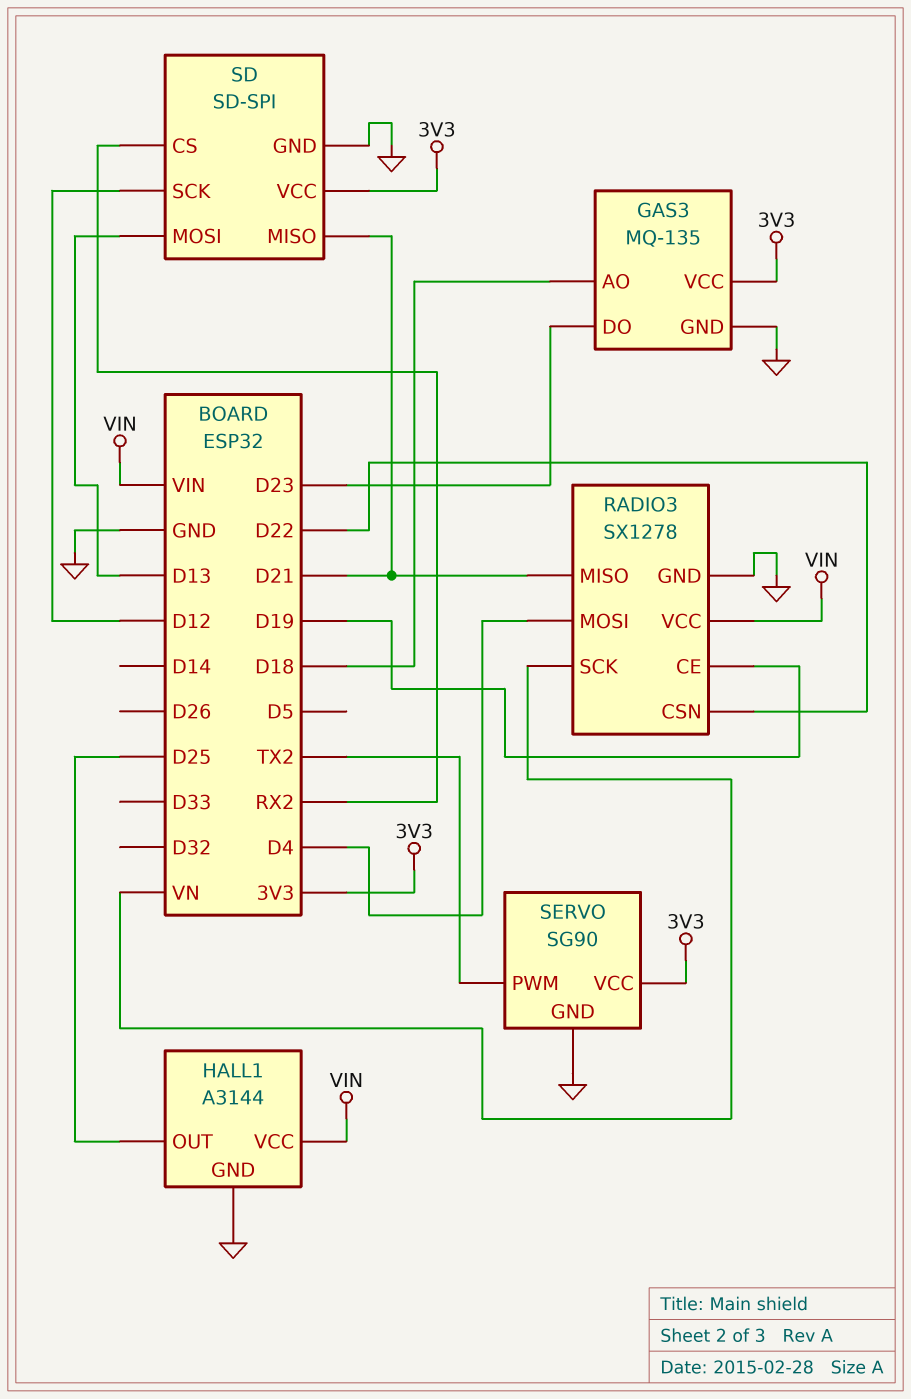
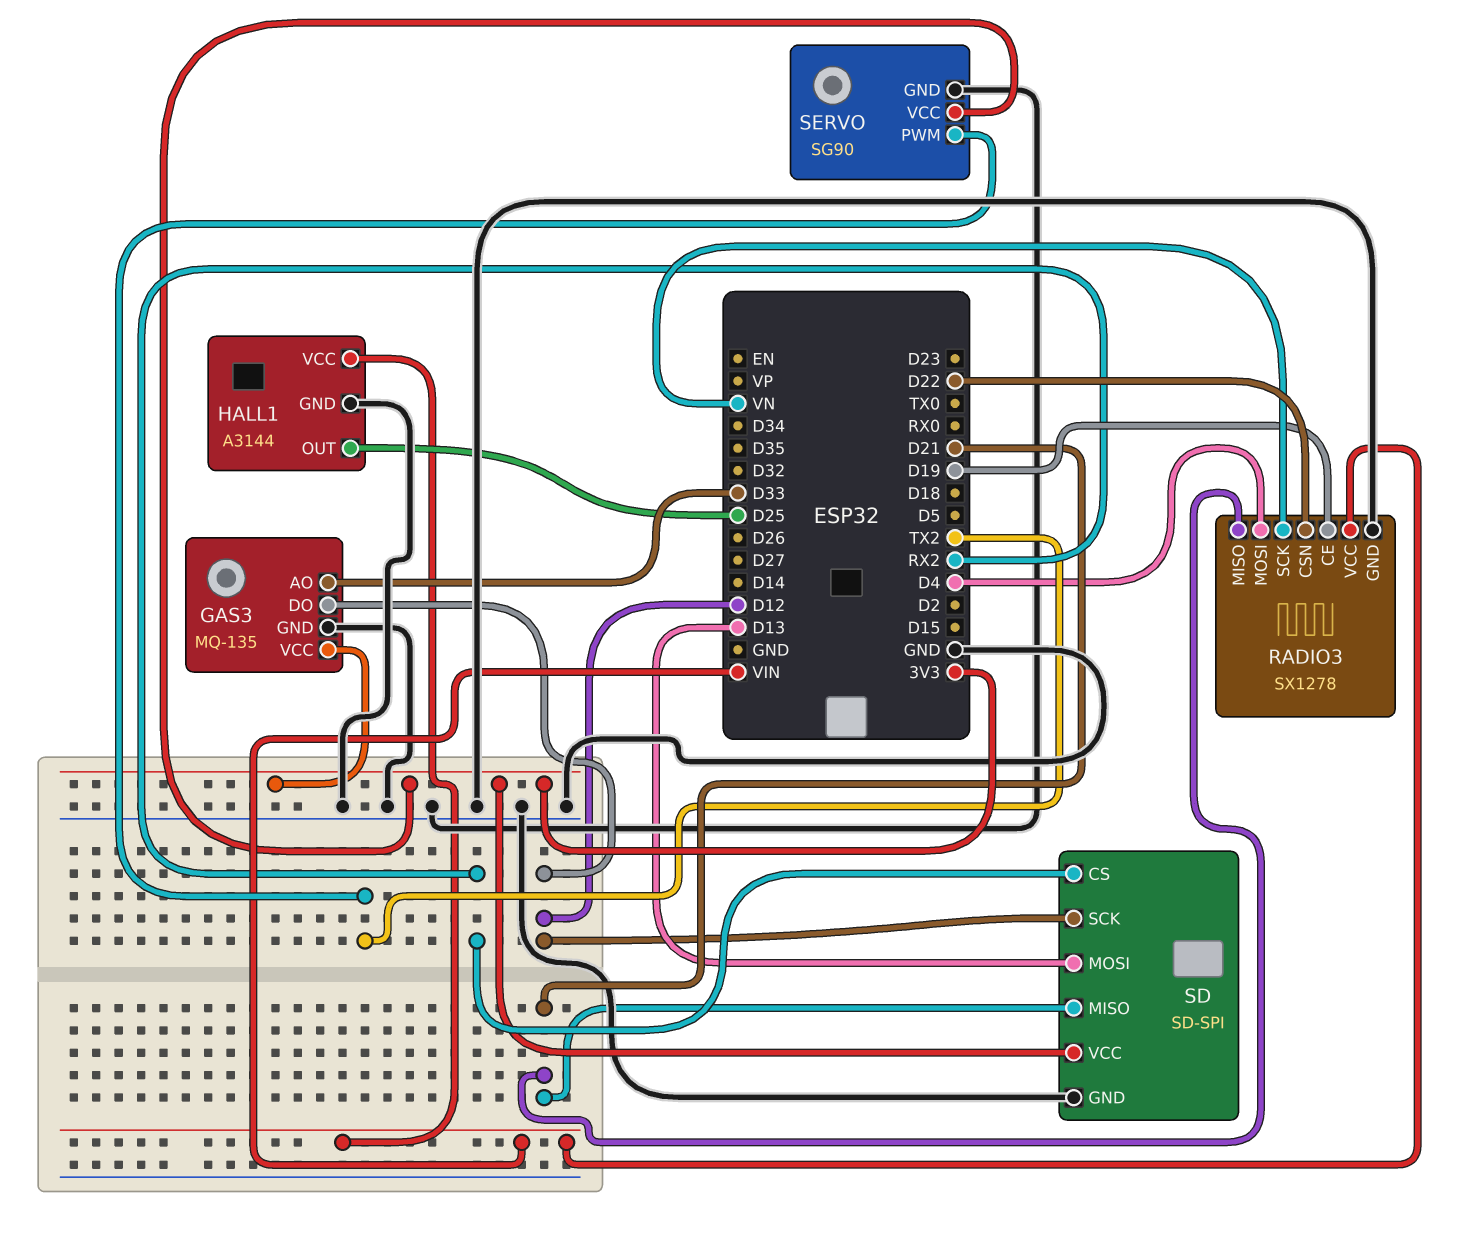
GAS3 pin AO: D18 -> D33
GAS3 pin DO: D23 -> D12

